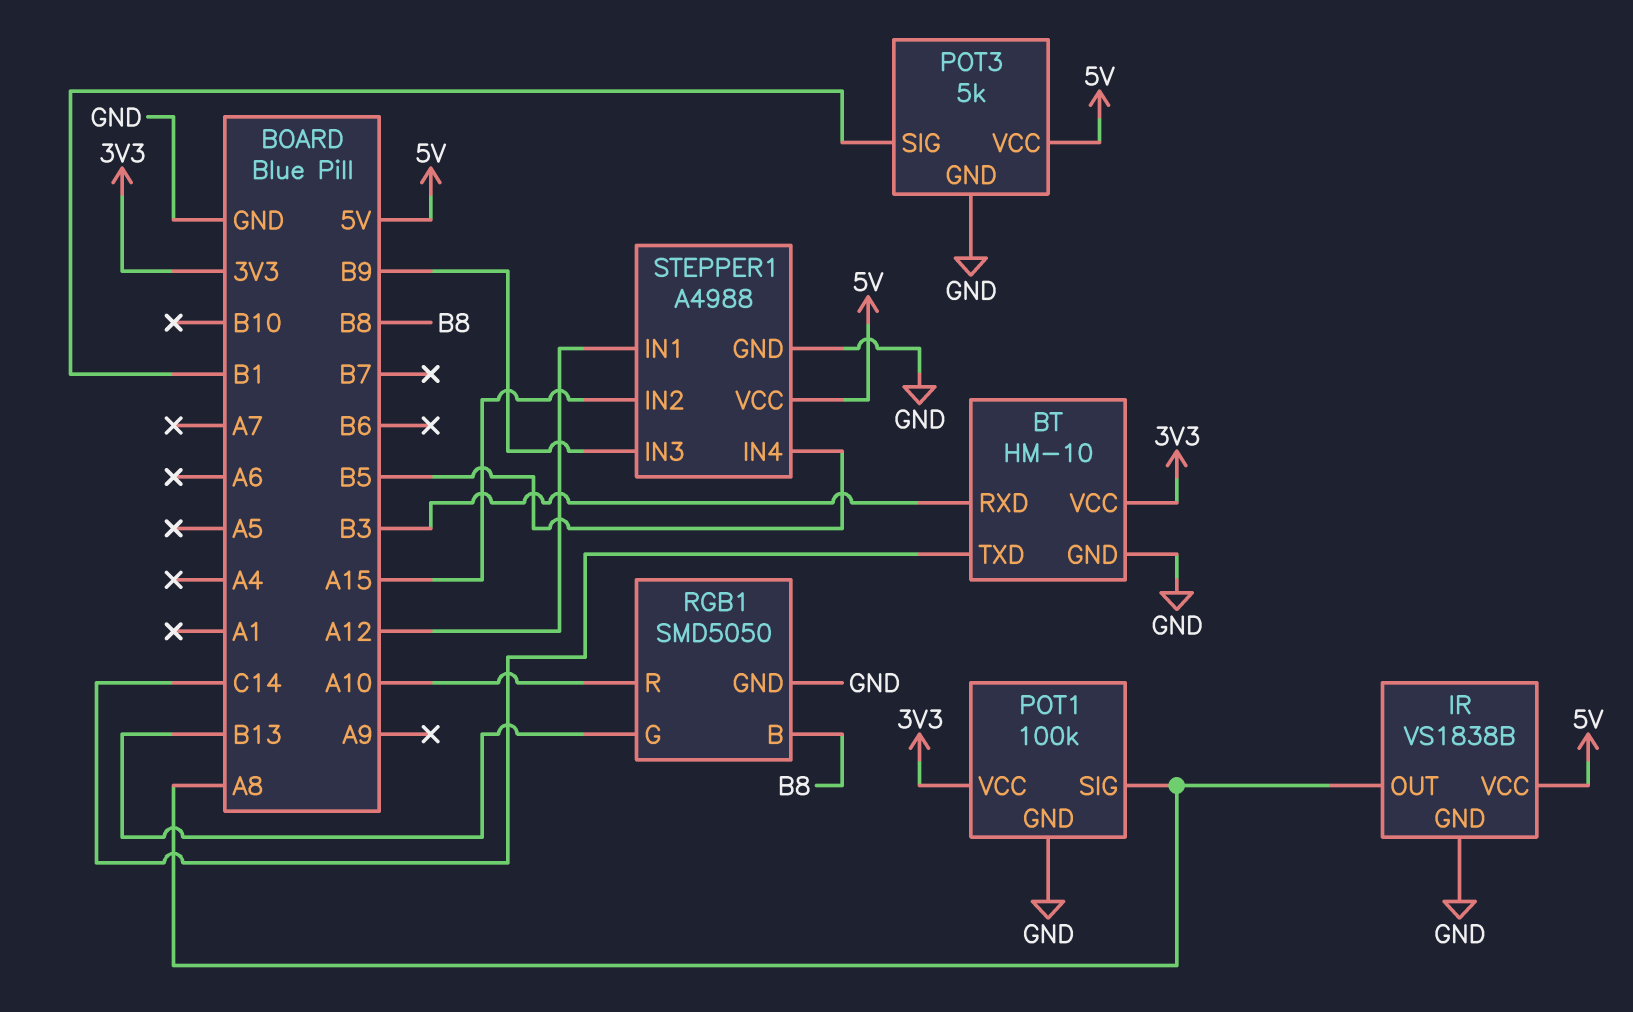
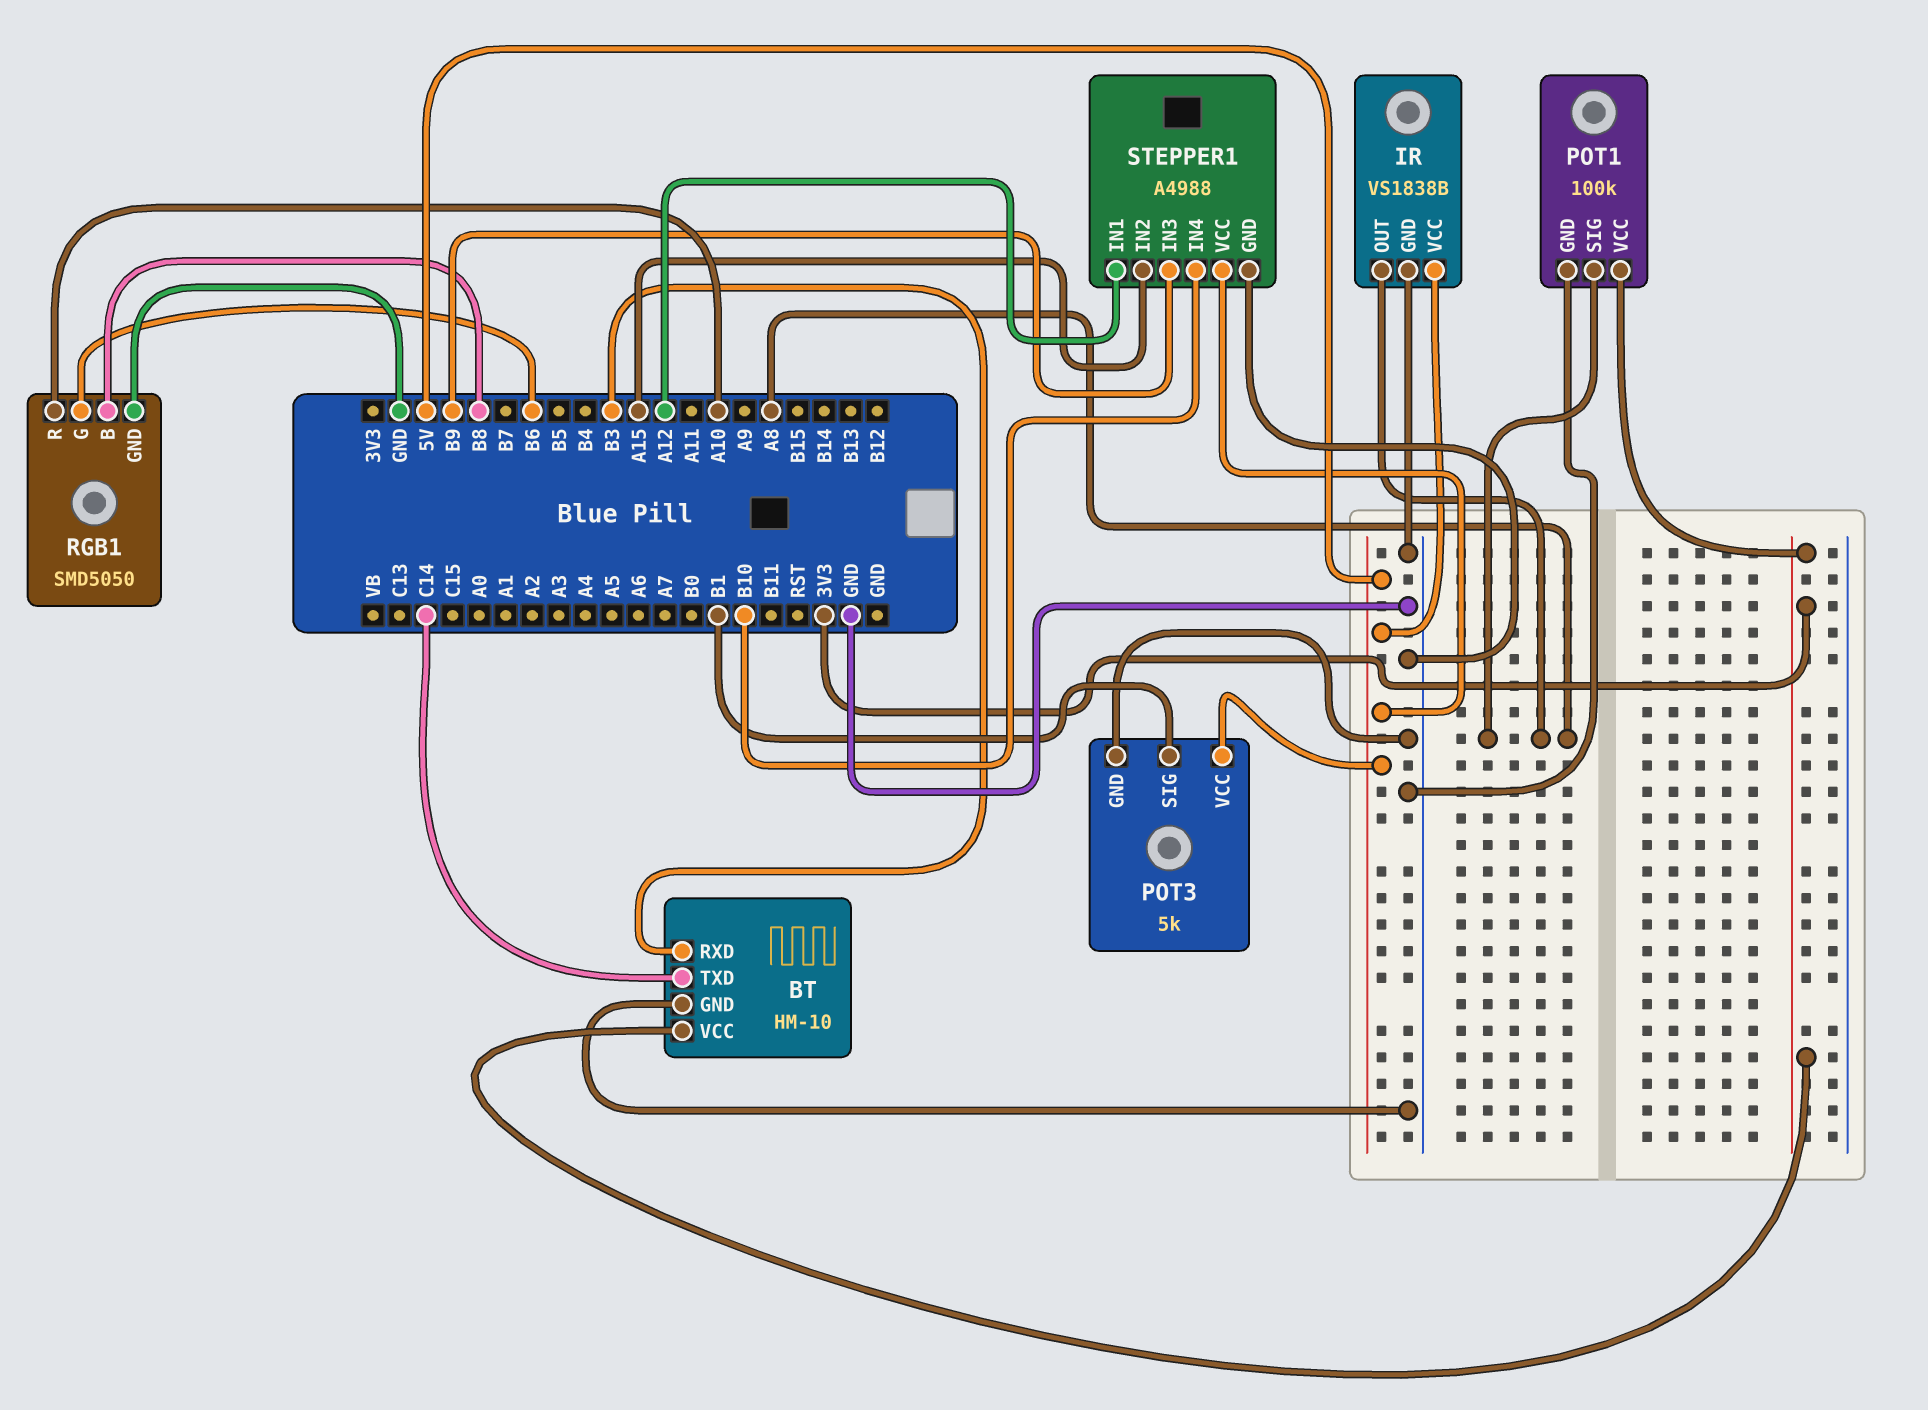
RGB1 pin G: B13 -> B6
STEPPER1 pin IN4: B5 -> B10

